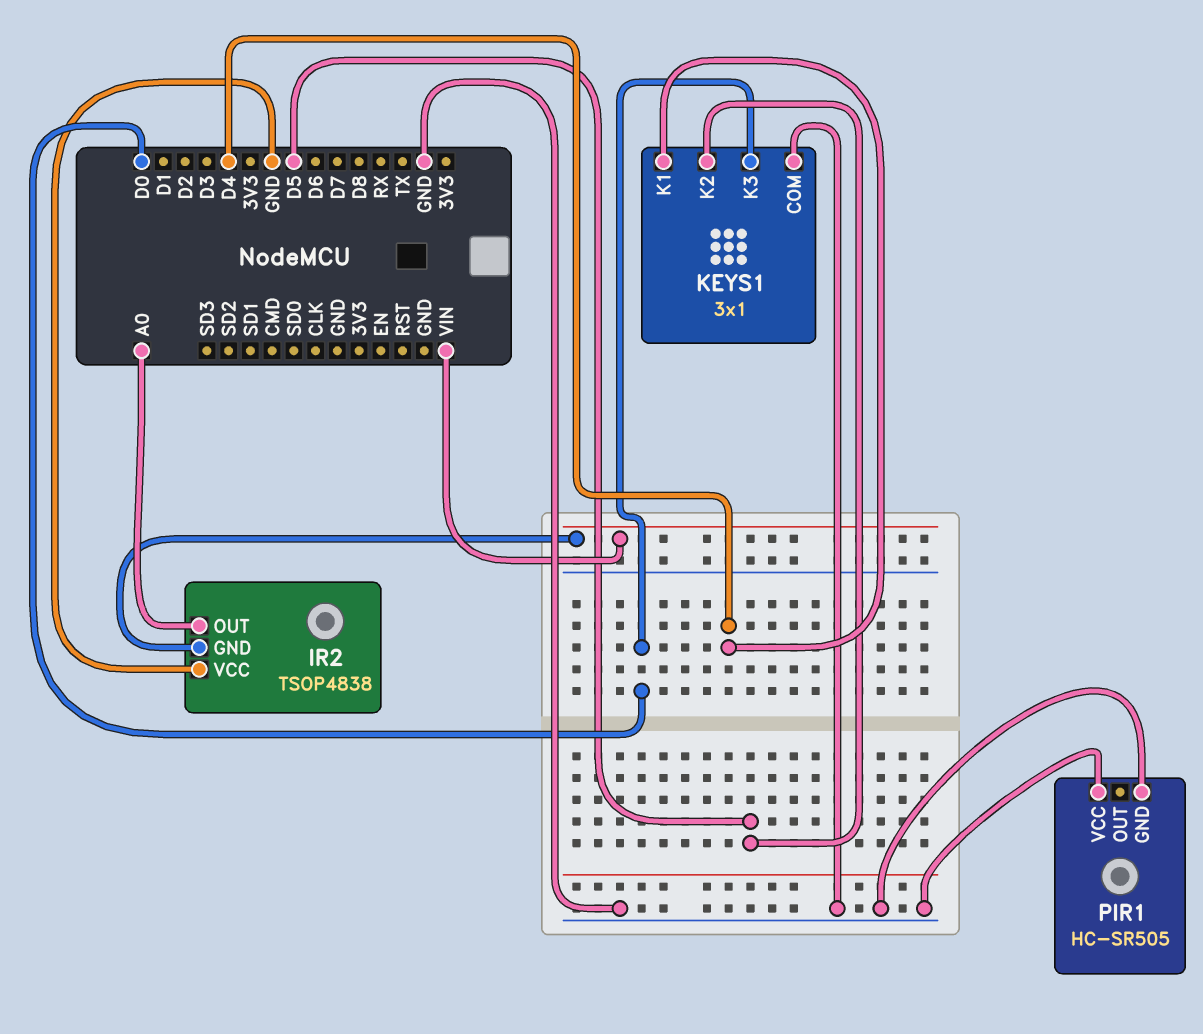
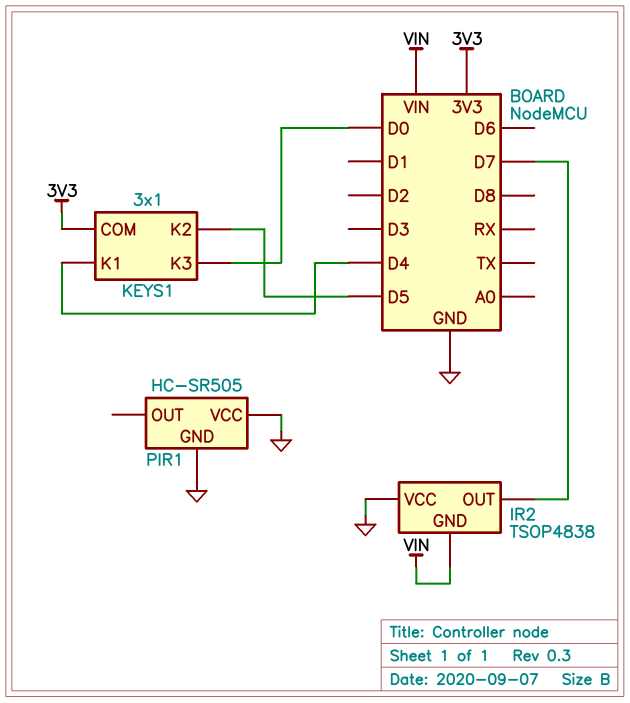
IR2 pin OUT: A0 -> D7
KEYS1 pin COM: GND -> 3V3

